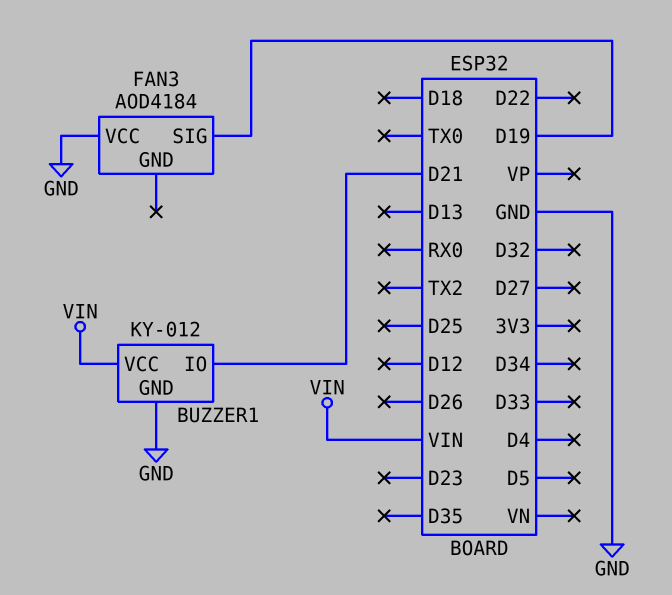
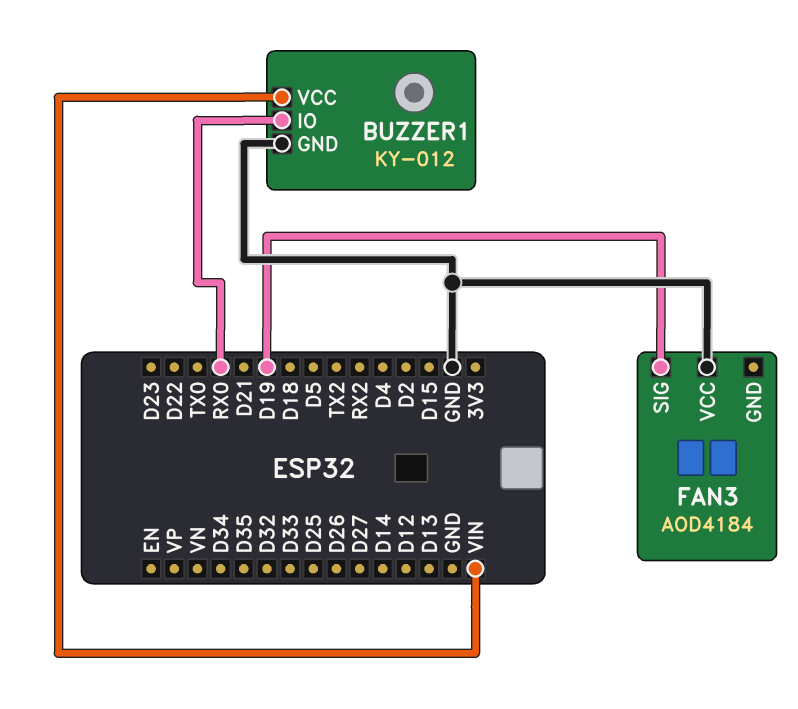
BUZZER1 pin IO: D21 -> RX0

